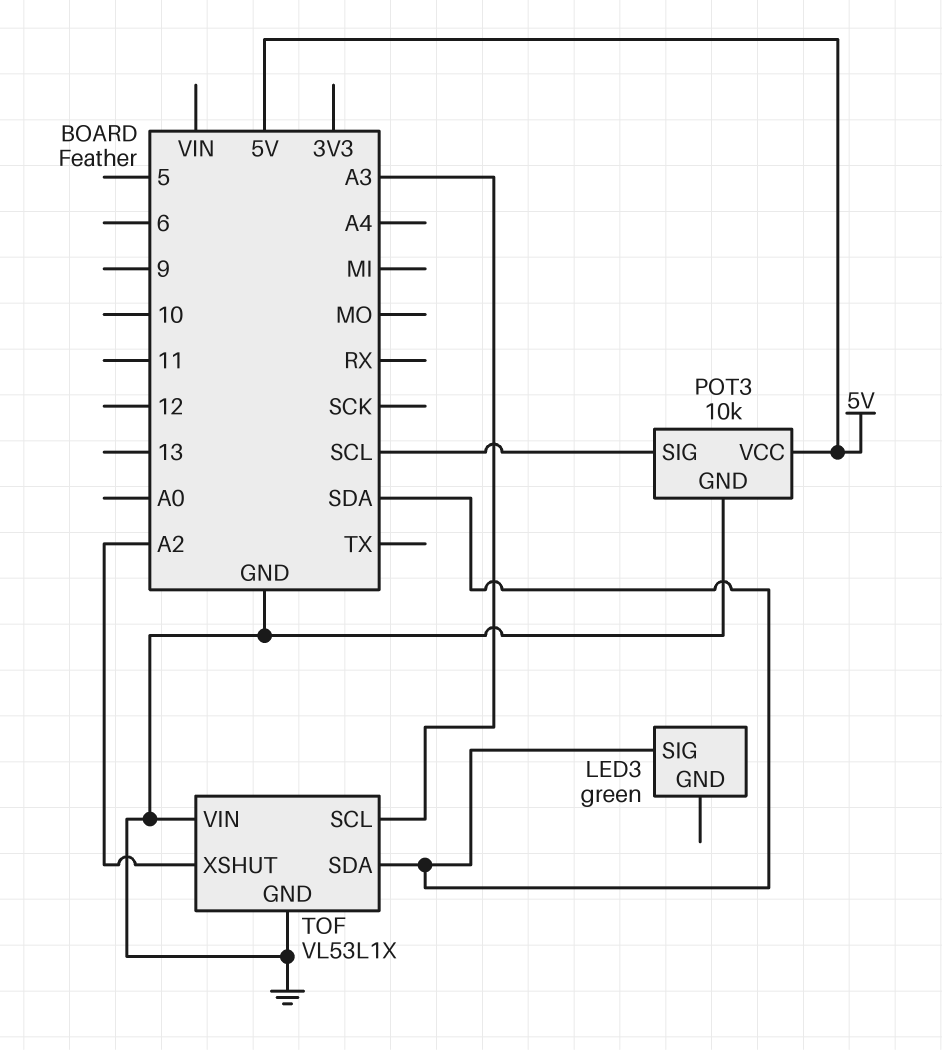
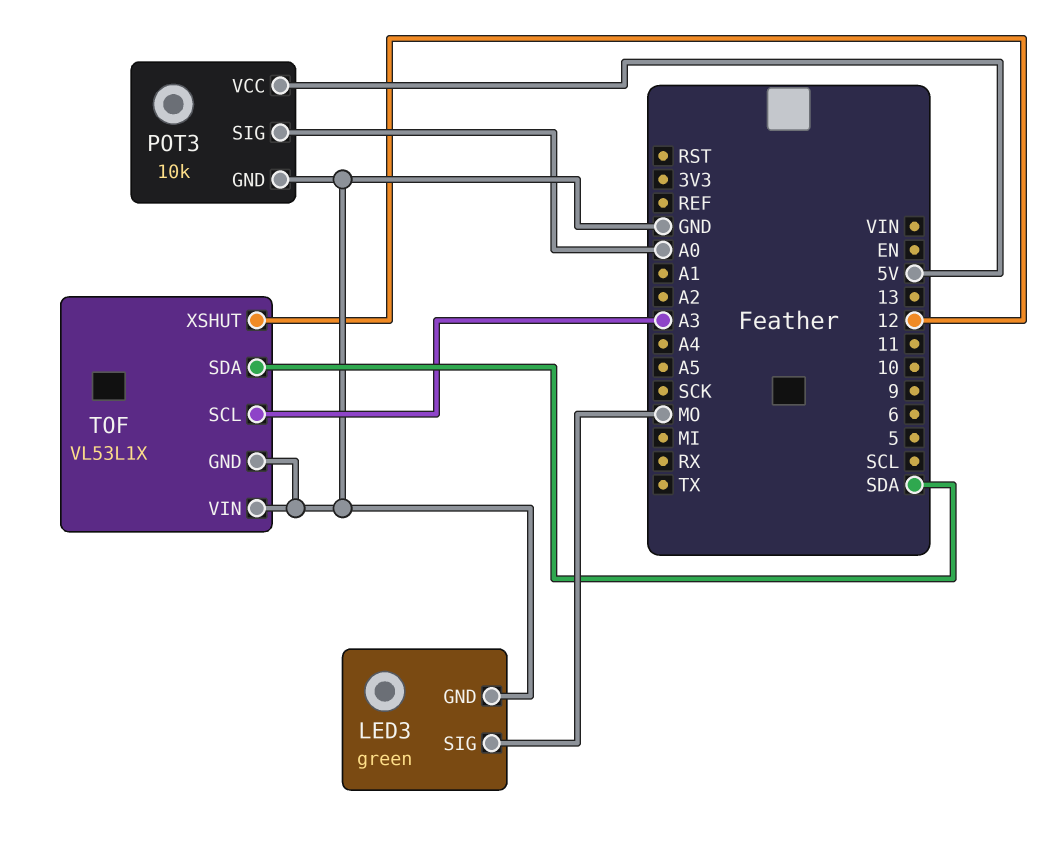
LED3 pin GND: none -> GND
LED3 pin SIG: SDA -> MO
POT3 pin SIG: SCL -> A0
TOF pin XSHUT: A2 -> 12

